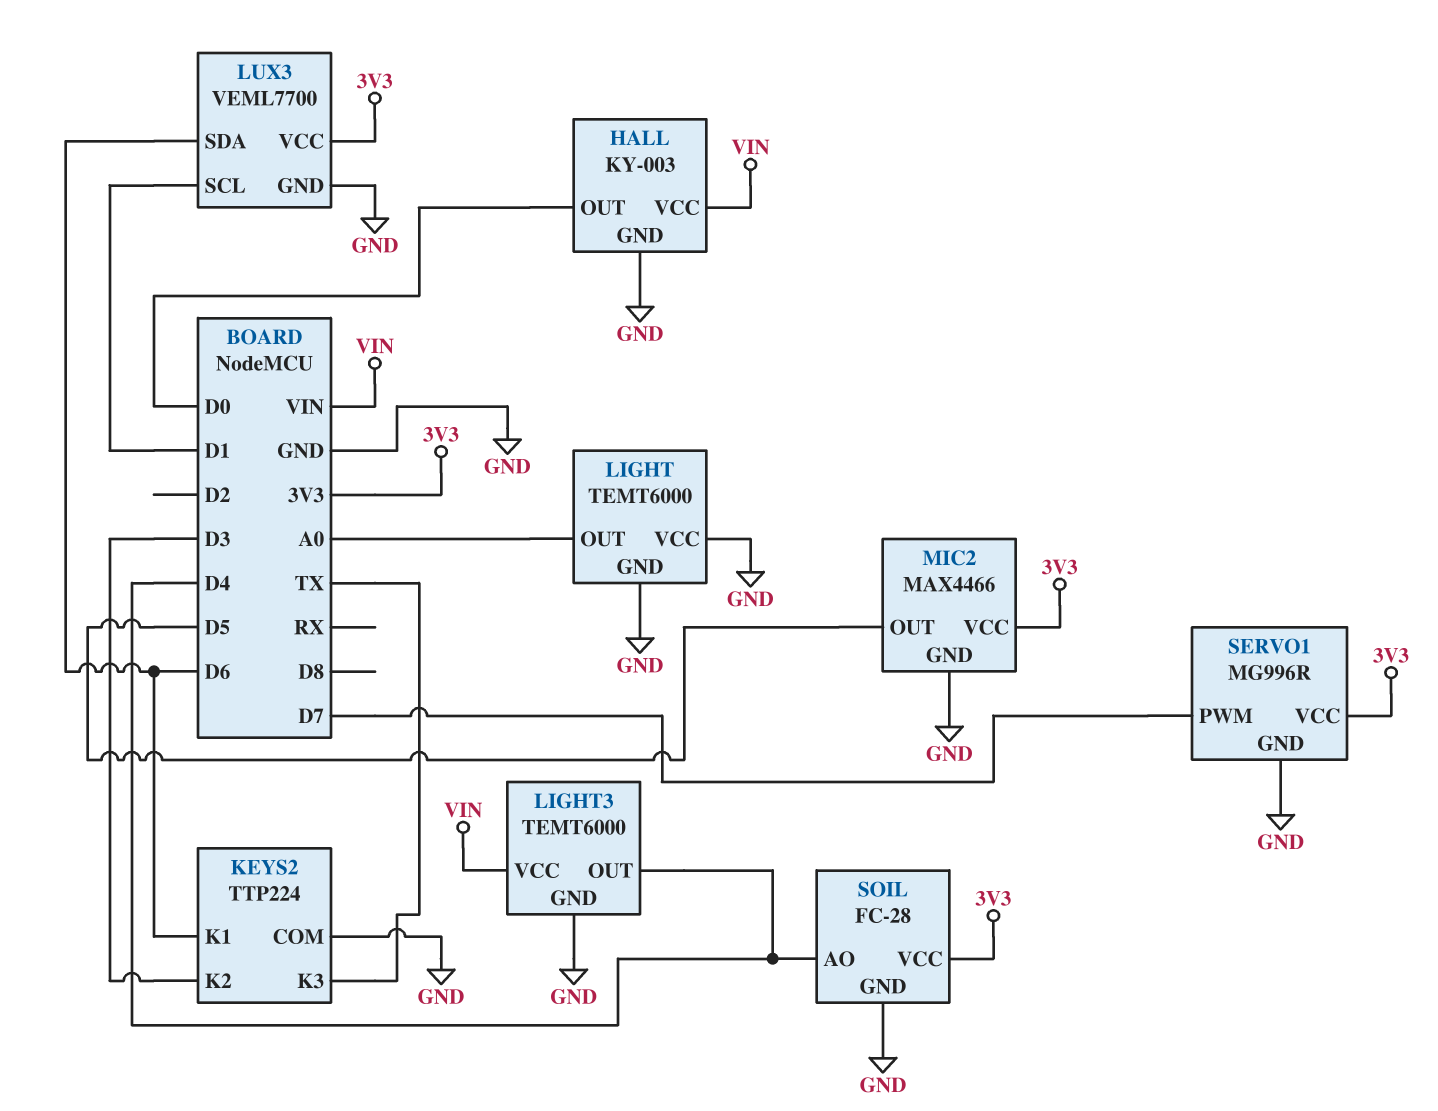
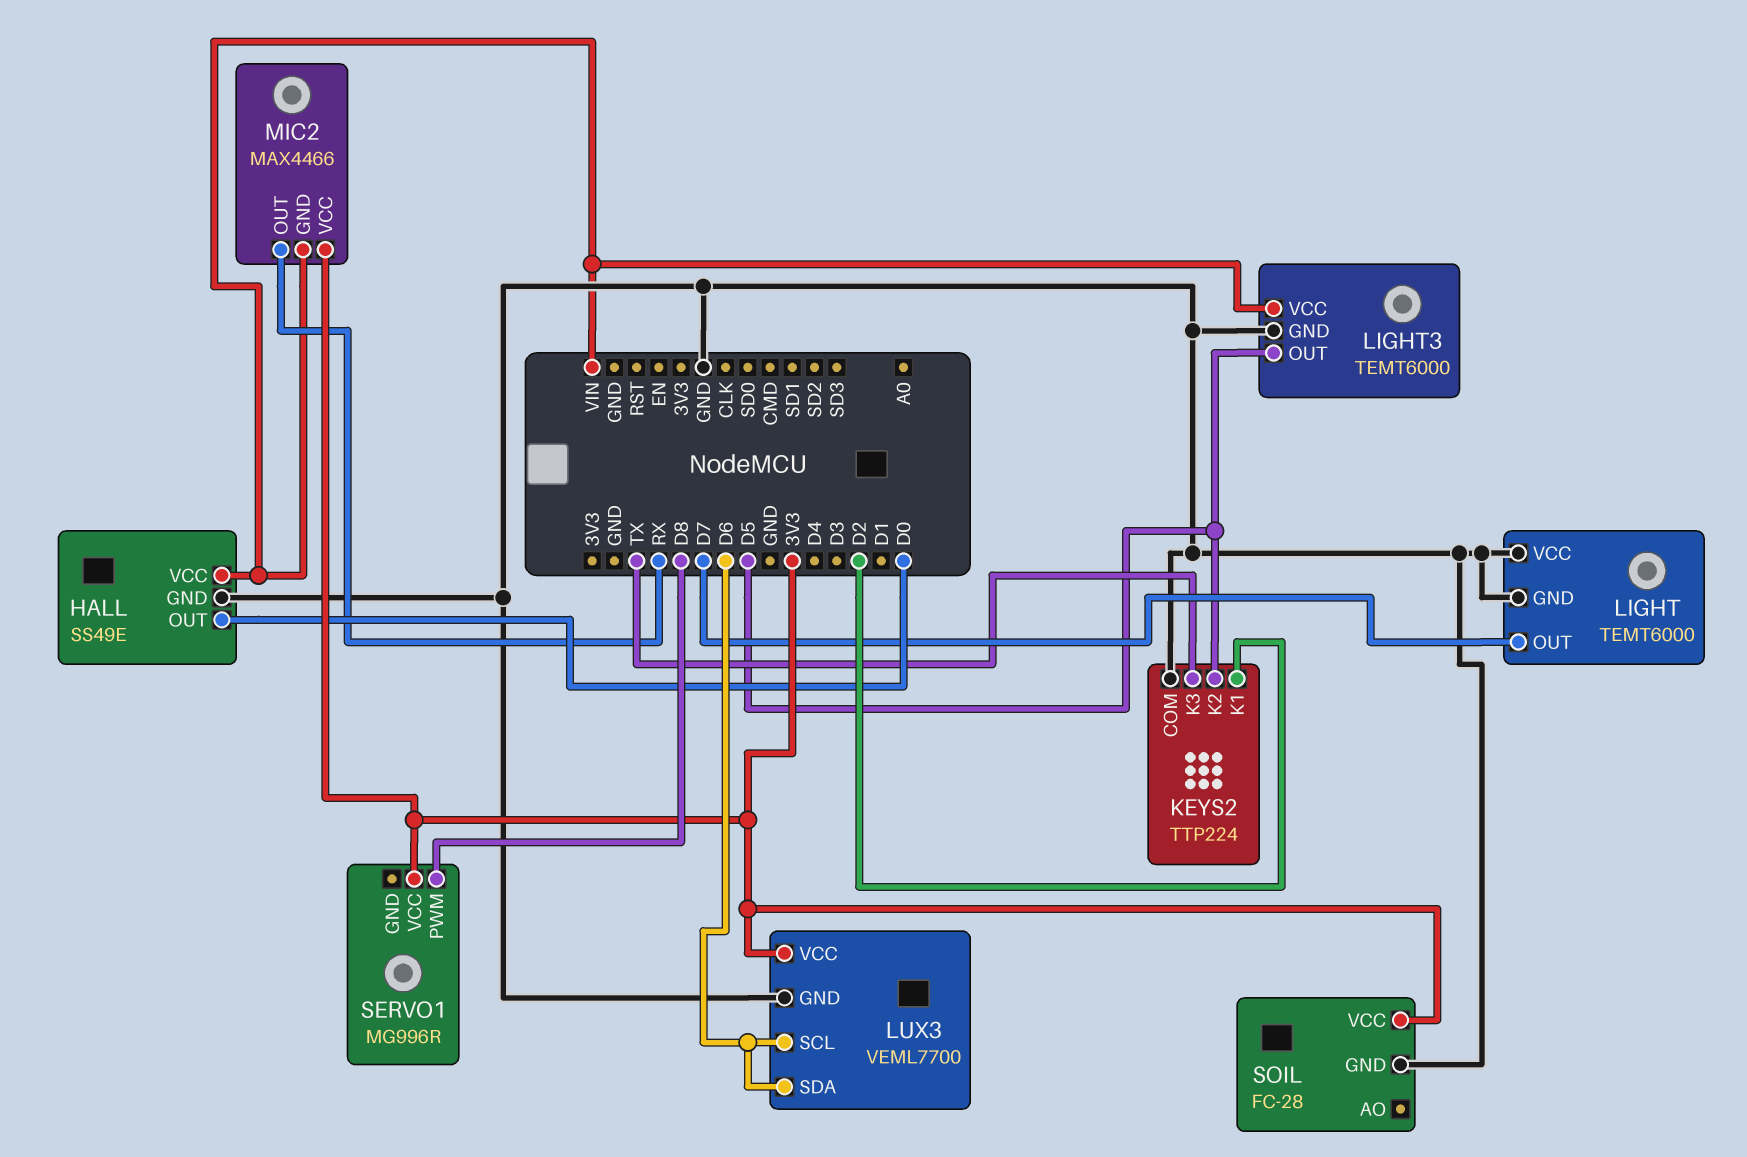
HALL: KY-003 -> SS49E
KEYS2 pin K1: D6 -> D2
KEYS2 pin K2: D3 -> D5
LIGHT pin OUT: A0 -> D7
LIGHT3 pin OUT: D4 -> D5
LUX3 pin SCL: D1 -> D6
MIC2 pin GND: GND -> VIN
MIC2 pin OUT: D5 -> RX
SERVO1 pin GND: GND -> none
SERVO1 pin PWM: D7 -> D8
SOIL pin AO: D4 -> none

